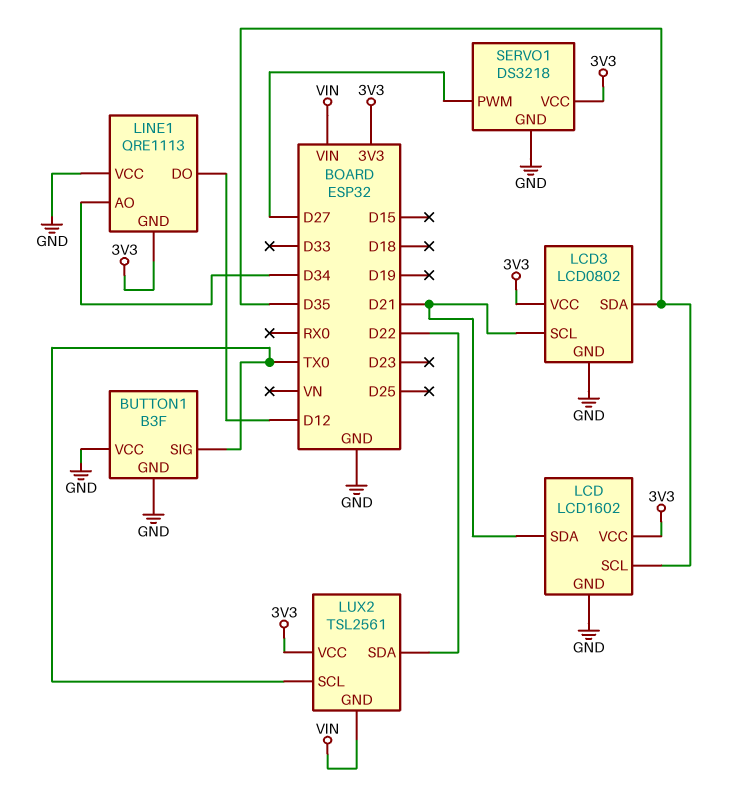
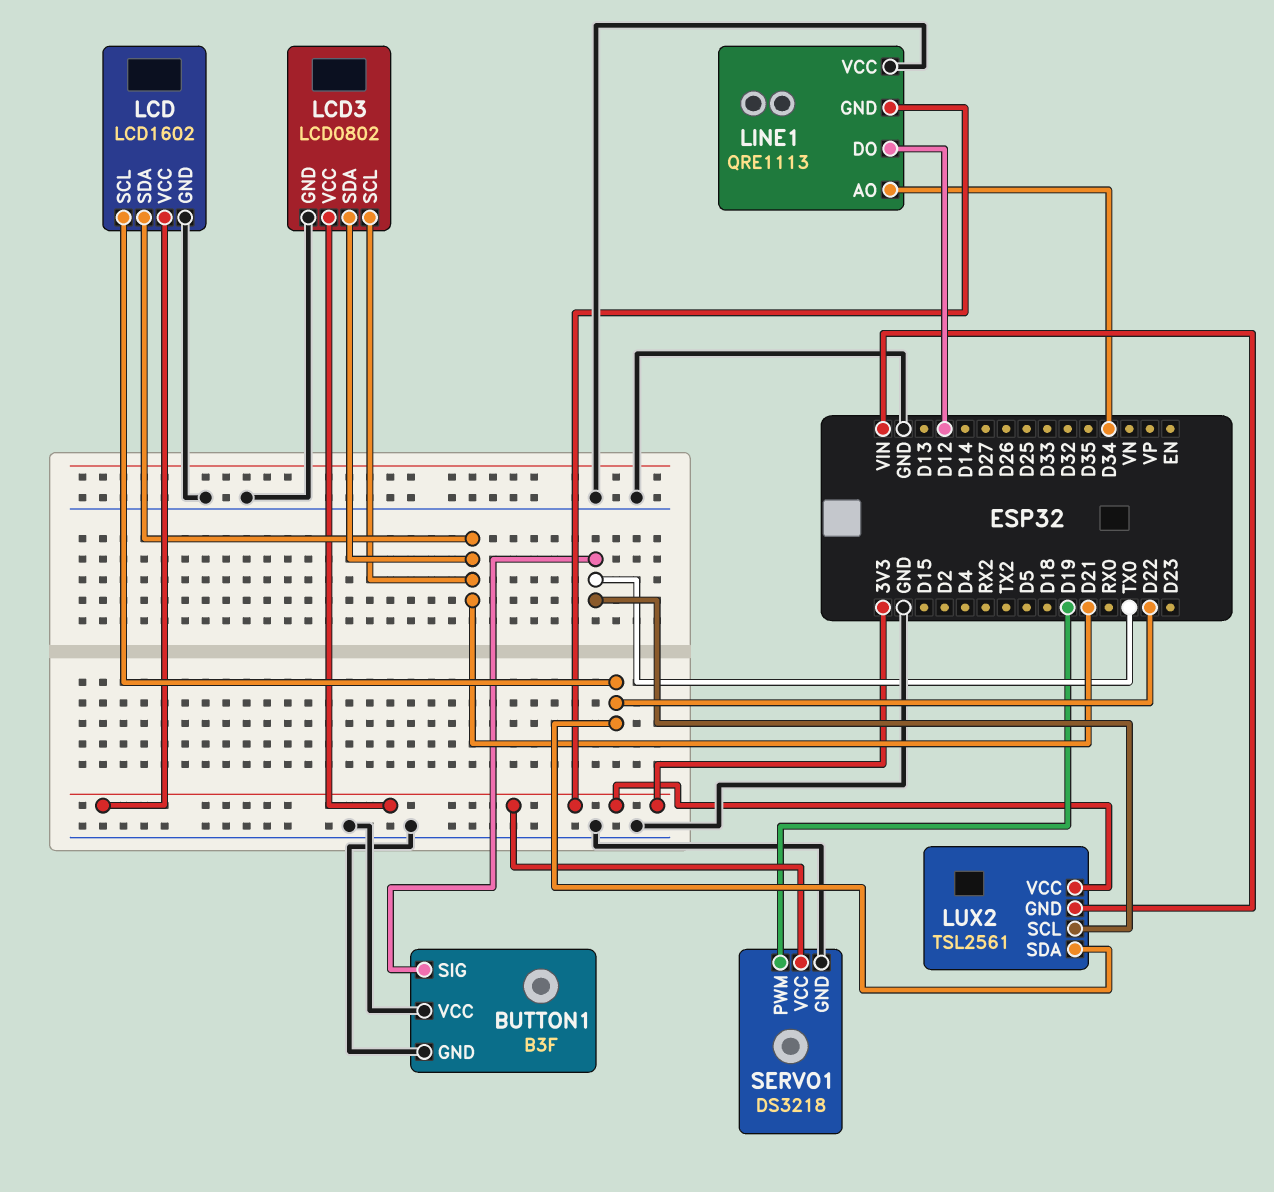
LCD pin SCL: D35 -> D22
LCD3 pin SDA: D35 -> D21
SERVO1 pin PWM: D27 -> D19

